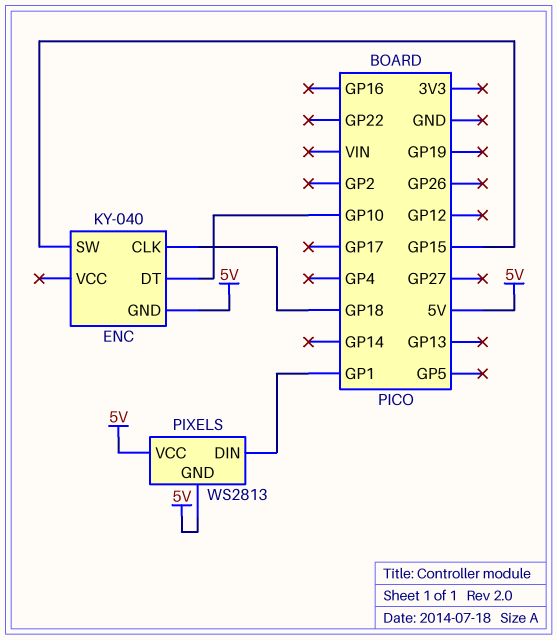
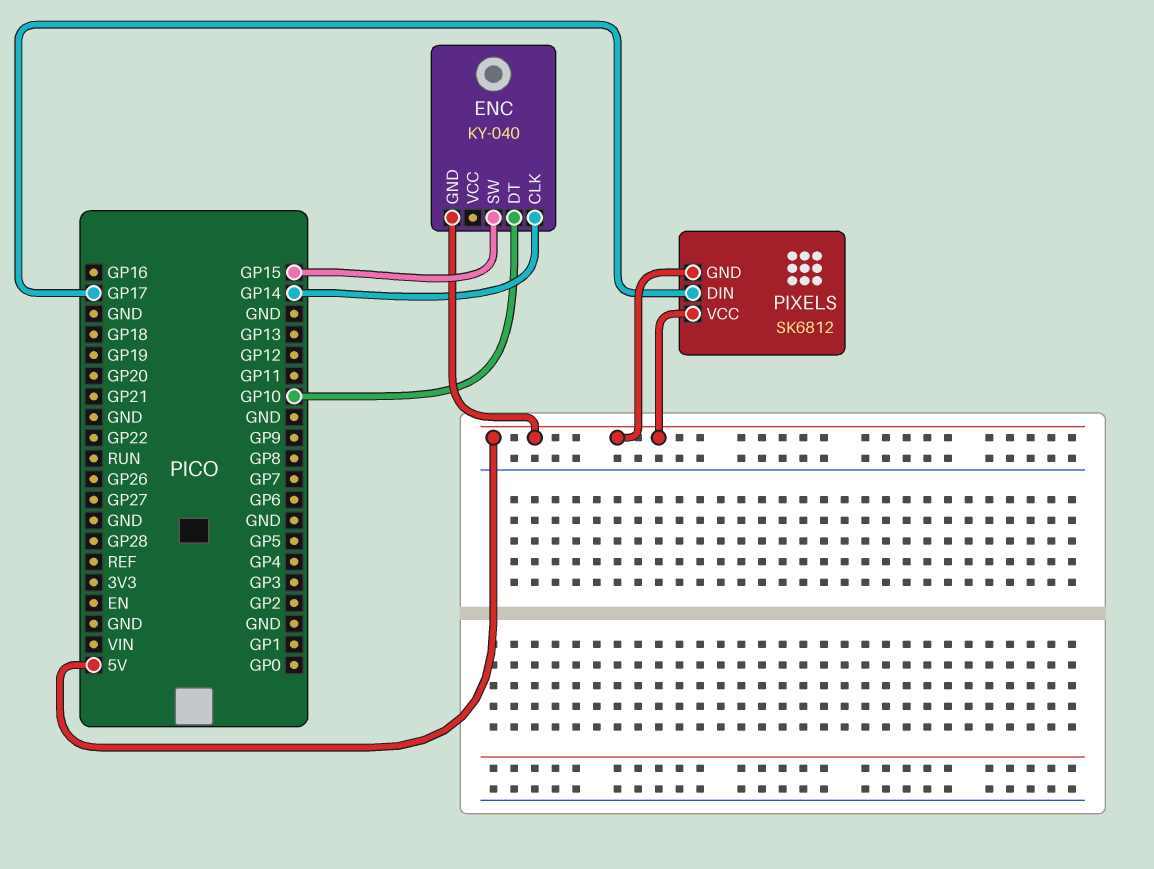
ENC pin CLK: GP18 -> GP14
PIXELS: WS2813 -> SK6812
PIXELS pin DIN: GP1 -> GP17

